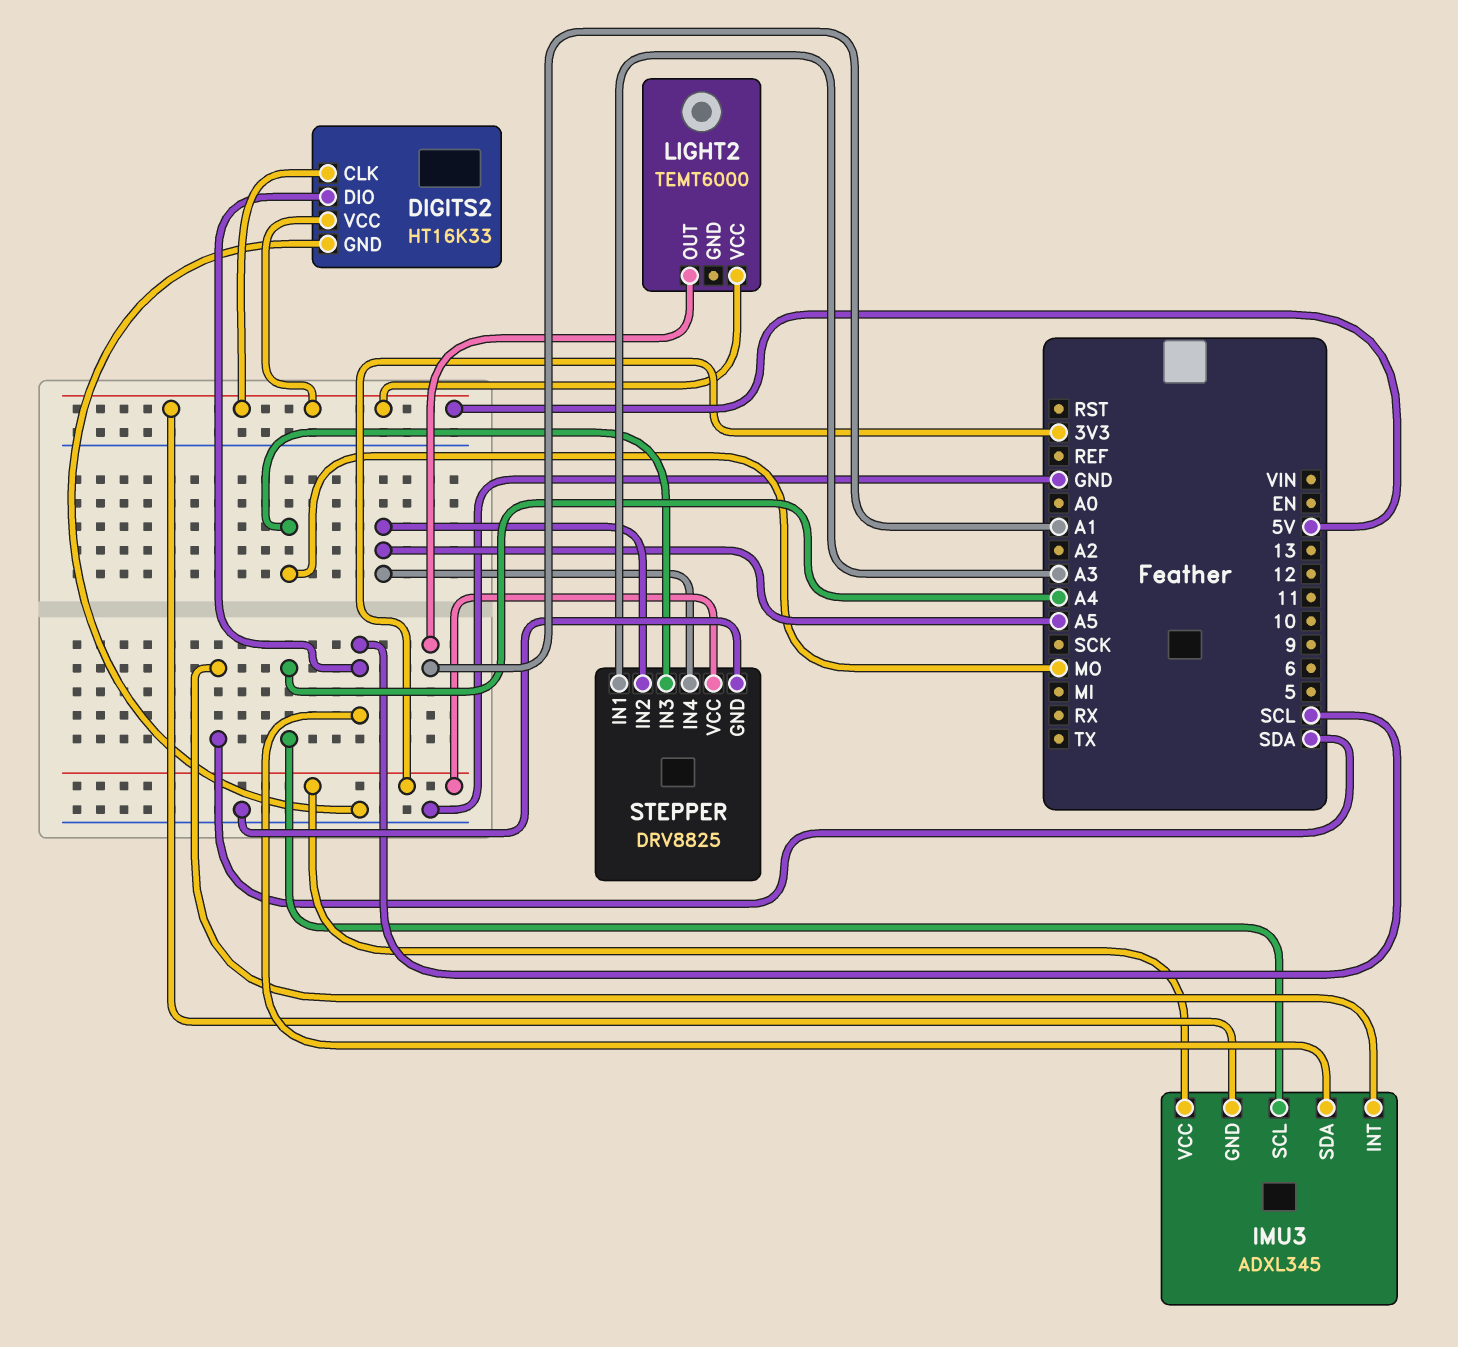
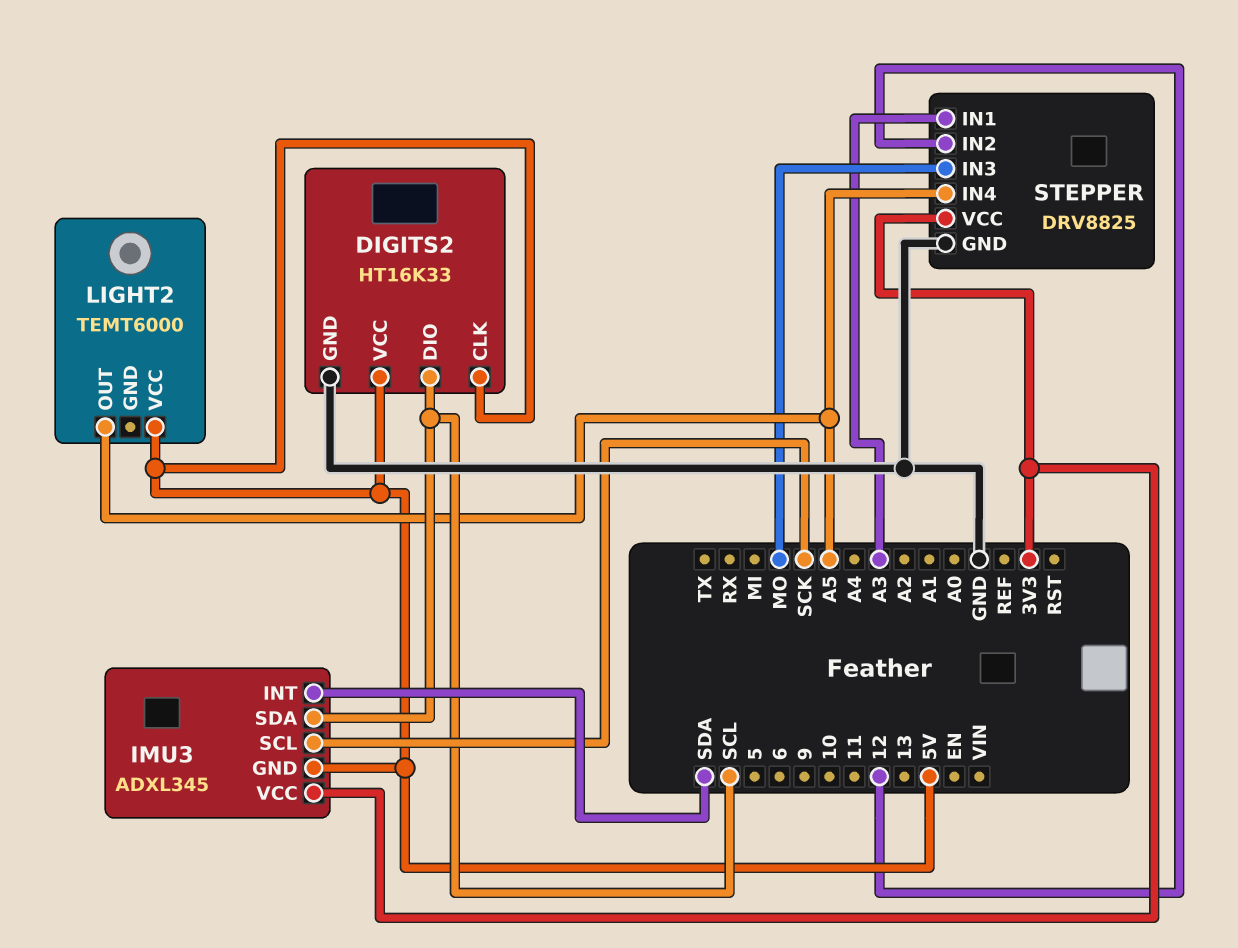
IMU3 pin SCL: A4 -> SCK
LIGHT2 pin OUT: A1 -> A5
STEPPER pin IN2: A5 -> 12

